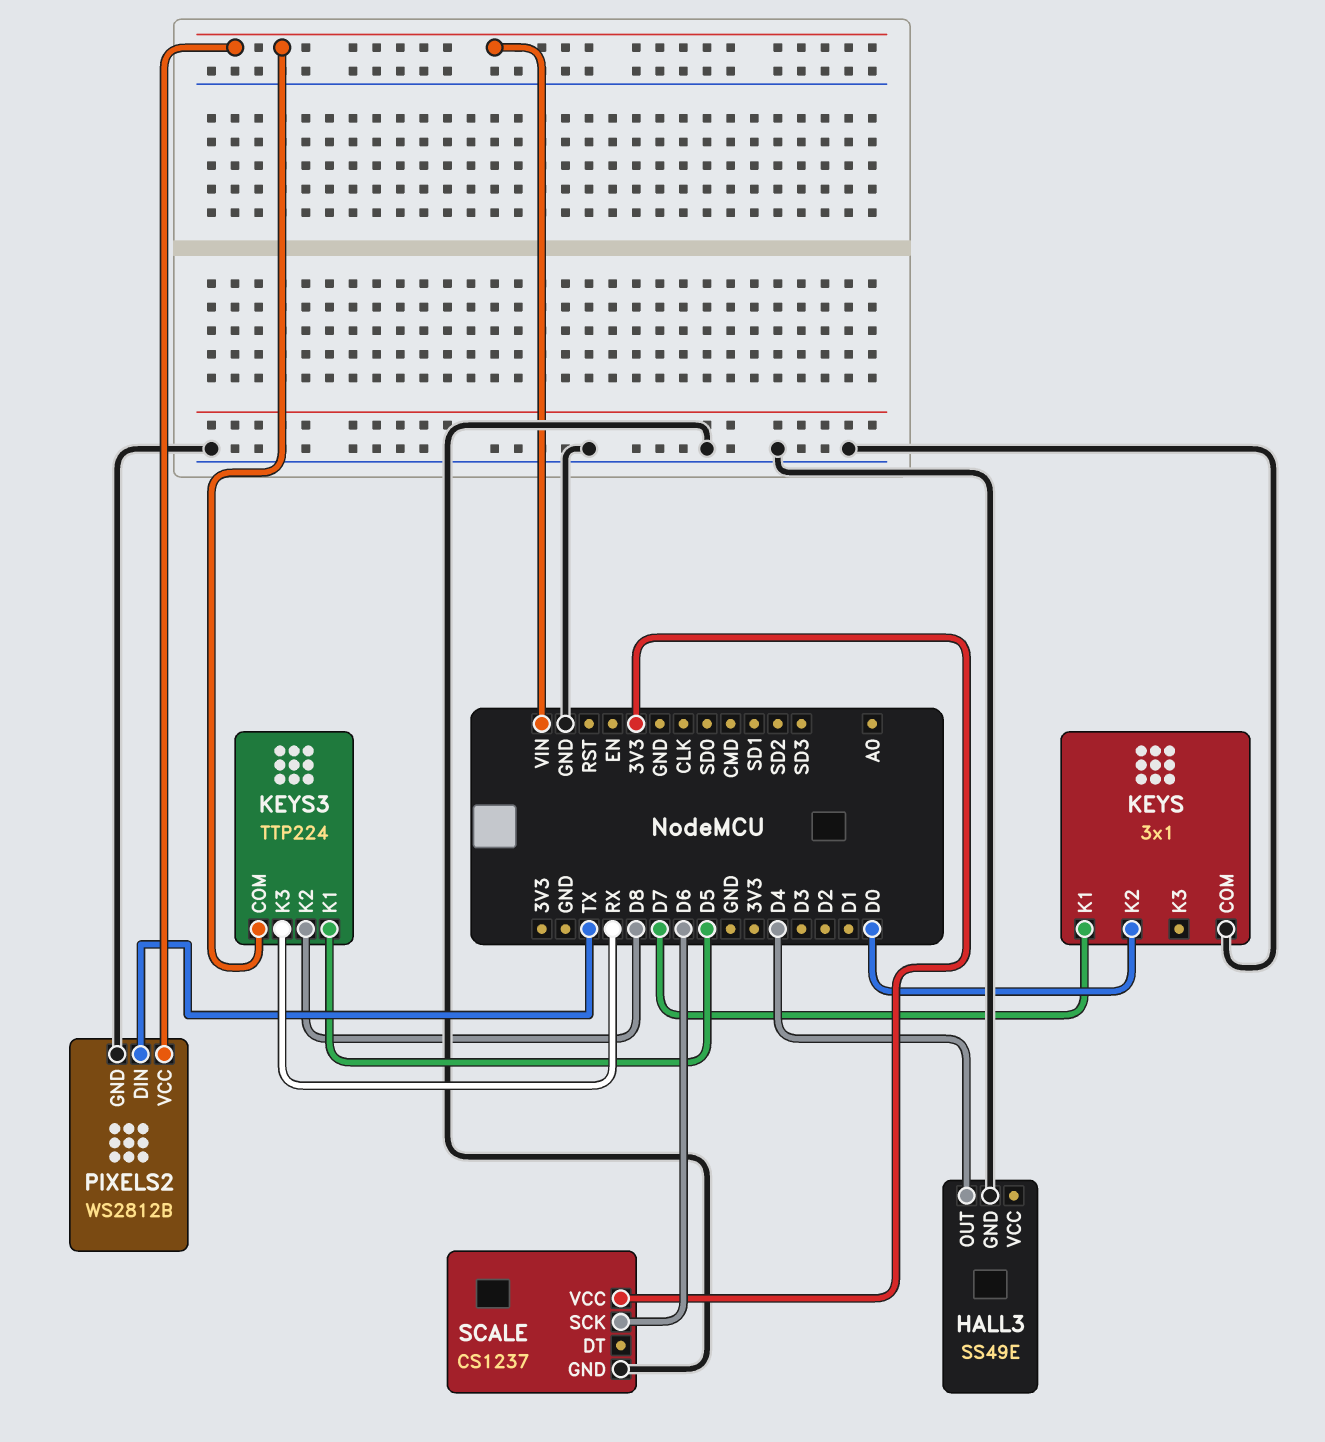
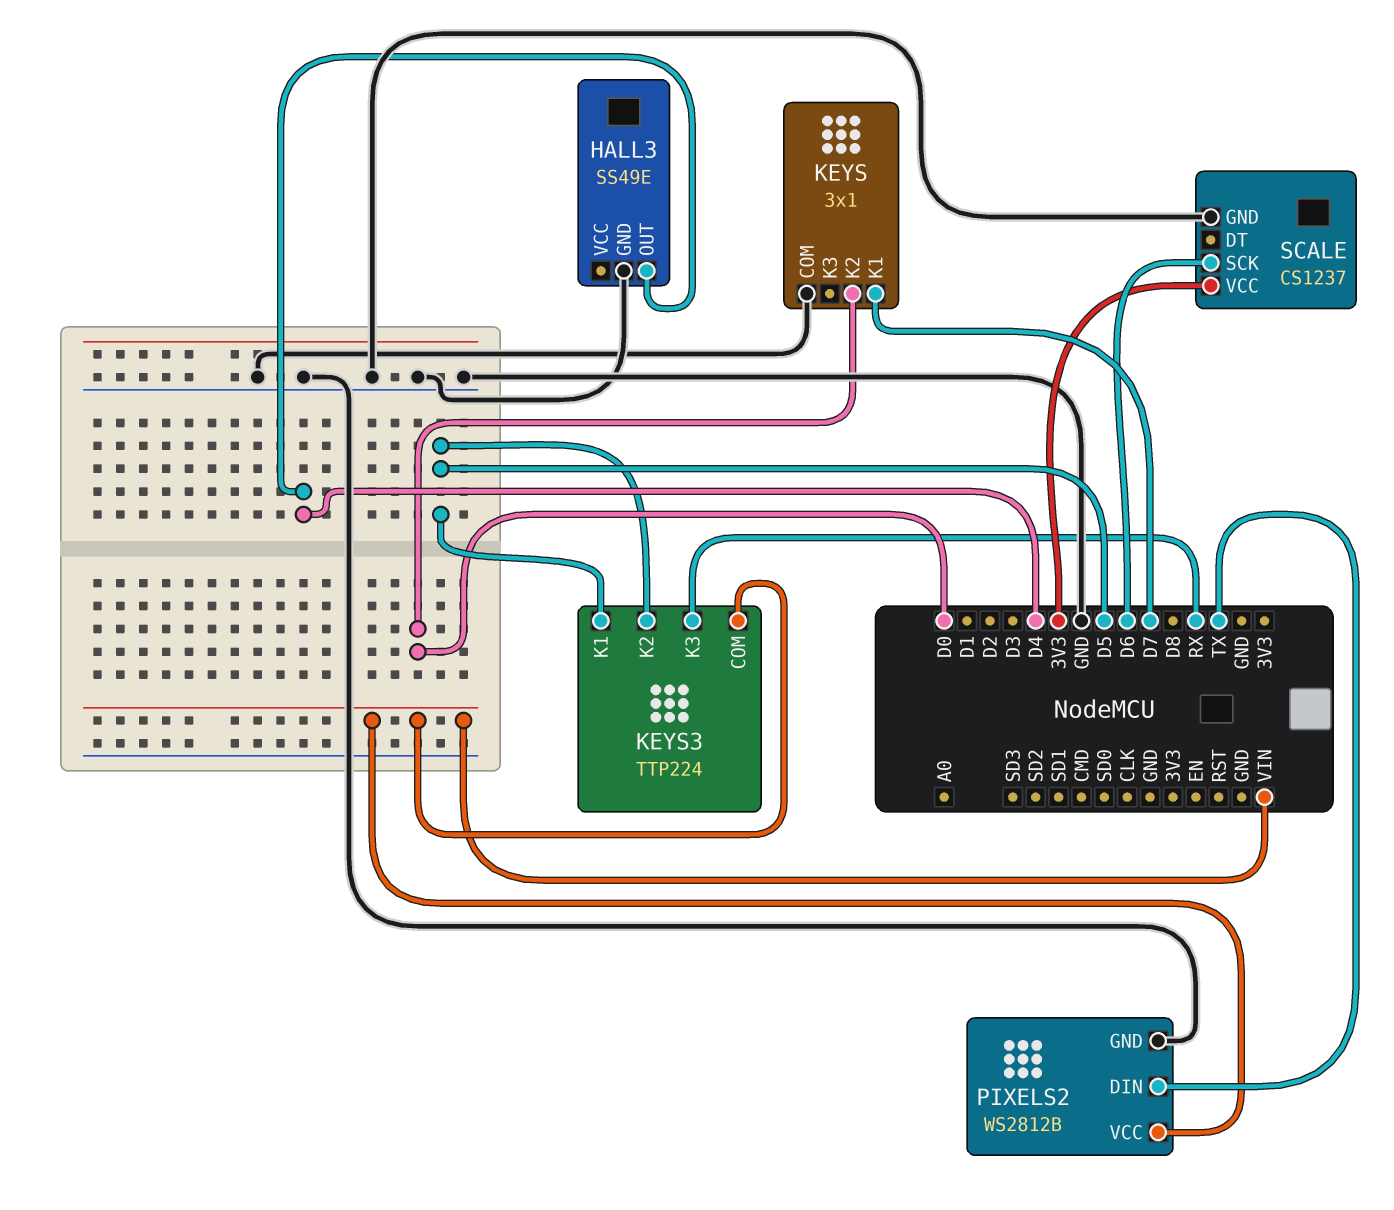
KEYS3 pin K2: D8 -> D5

